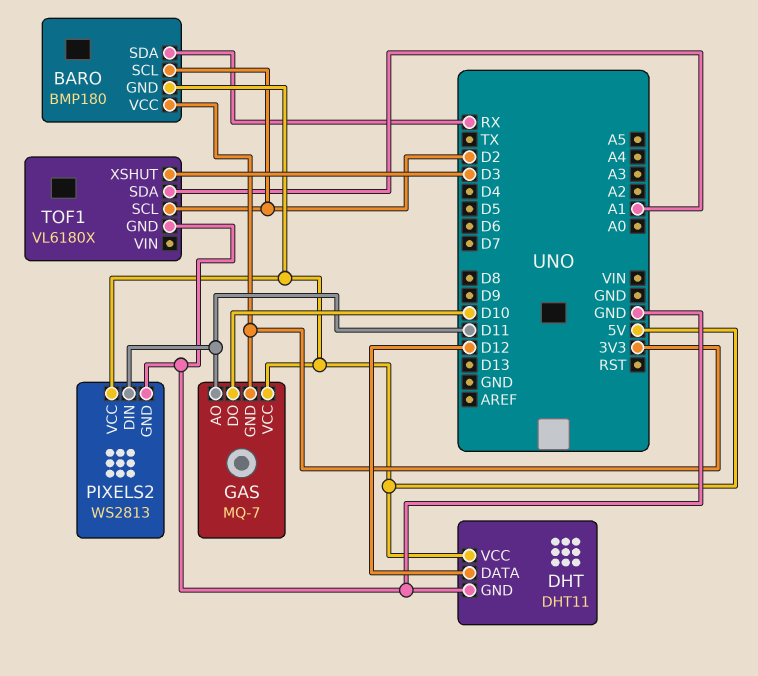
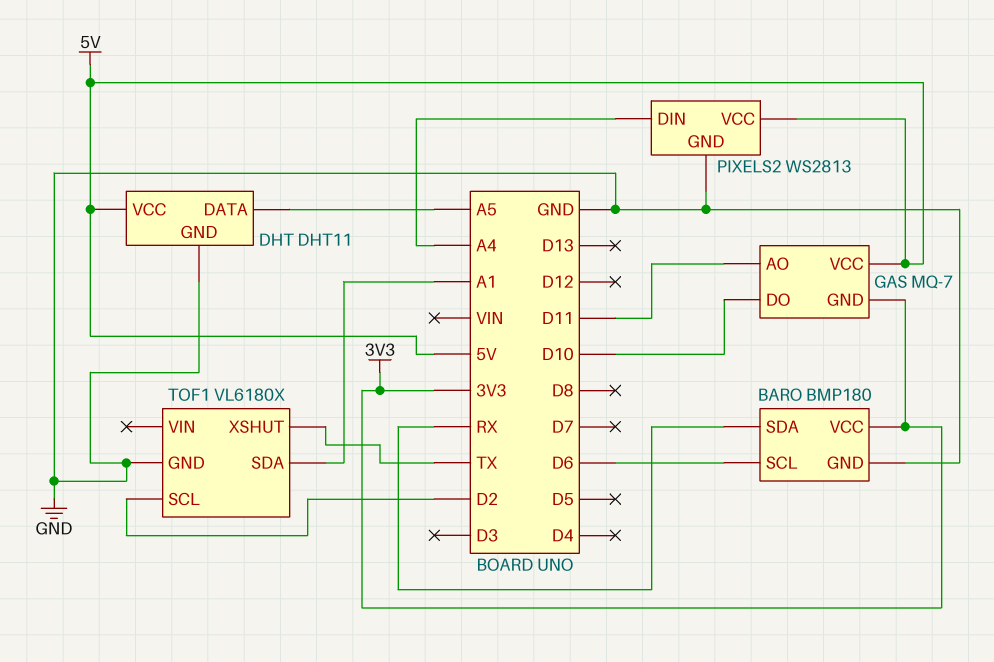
BARO pin GND: 5V -> GND
BARO pin SCL: D2 -> D6
DHT pin DATA: D12 -> A5
PIXELS2 pin DIN: D11 -> A4
TOF1 pin XSHUT: D3 -> TX

